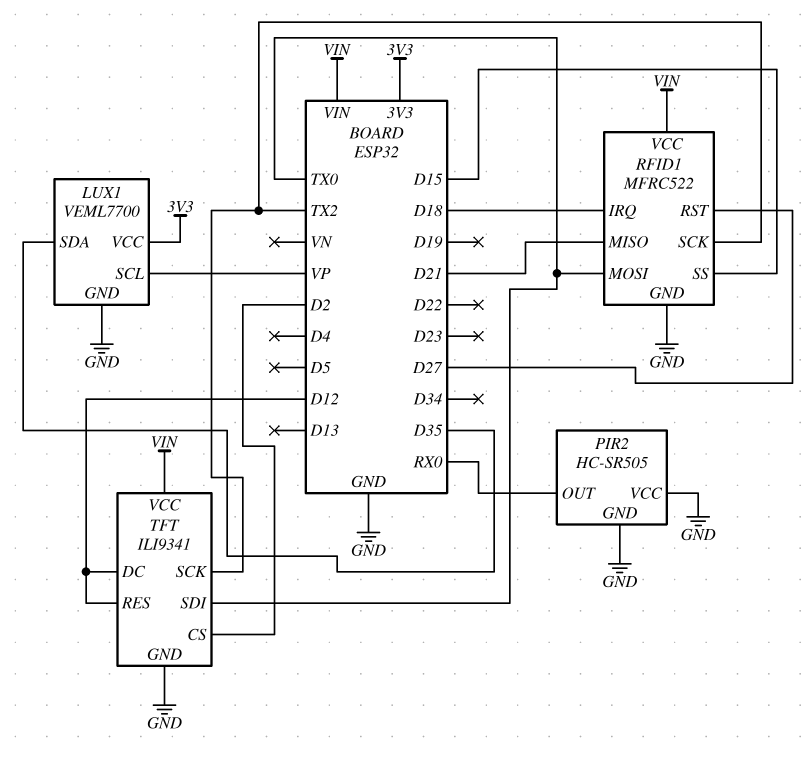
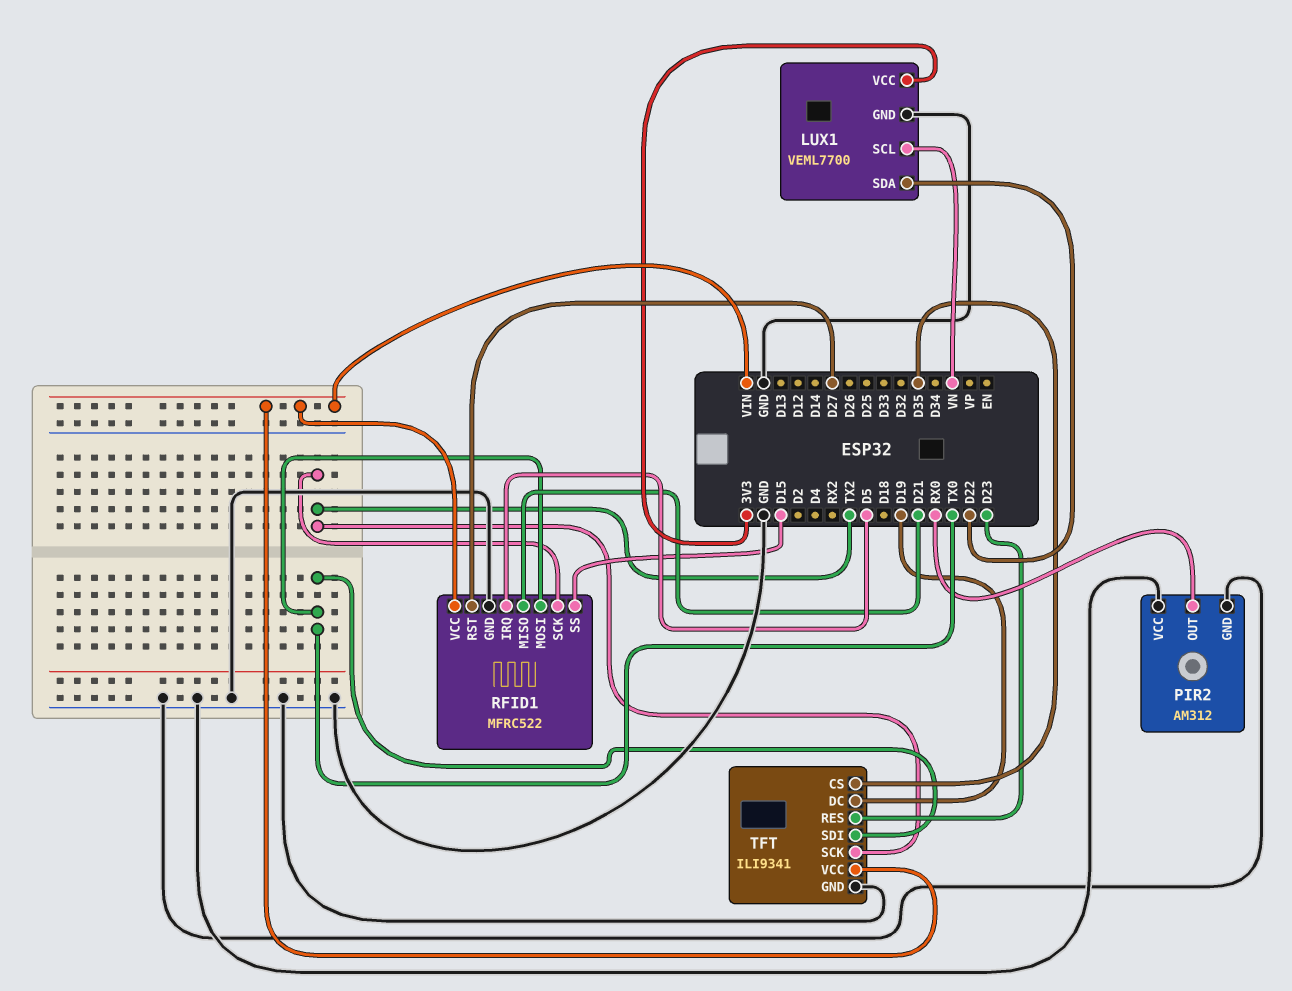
LUX1 pin SCL: VP -> VN
LUX1 pin SDA: D35 -> D22
PIR2: HC-SR505 -> AM312
RFID1 pin IRQ: D18 -> D5
TFT pin CS: D2 -> D35
TFT pin DC: D12 -> D19
TFT pin RES: D12 -> D23

